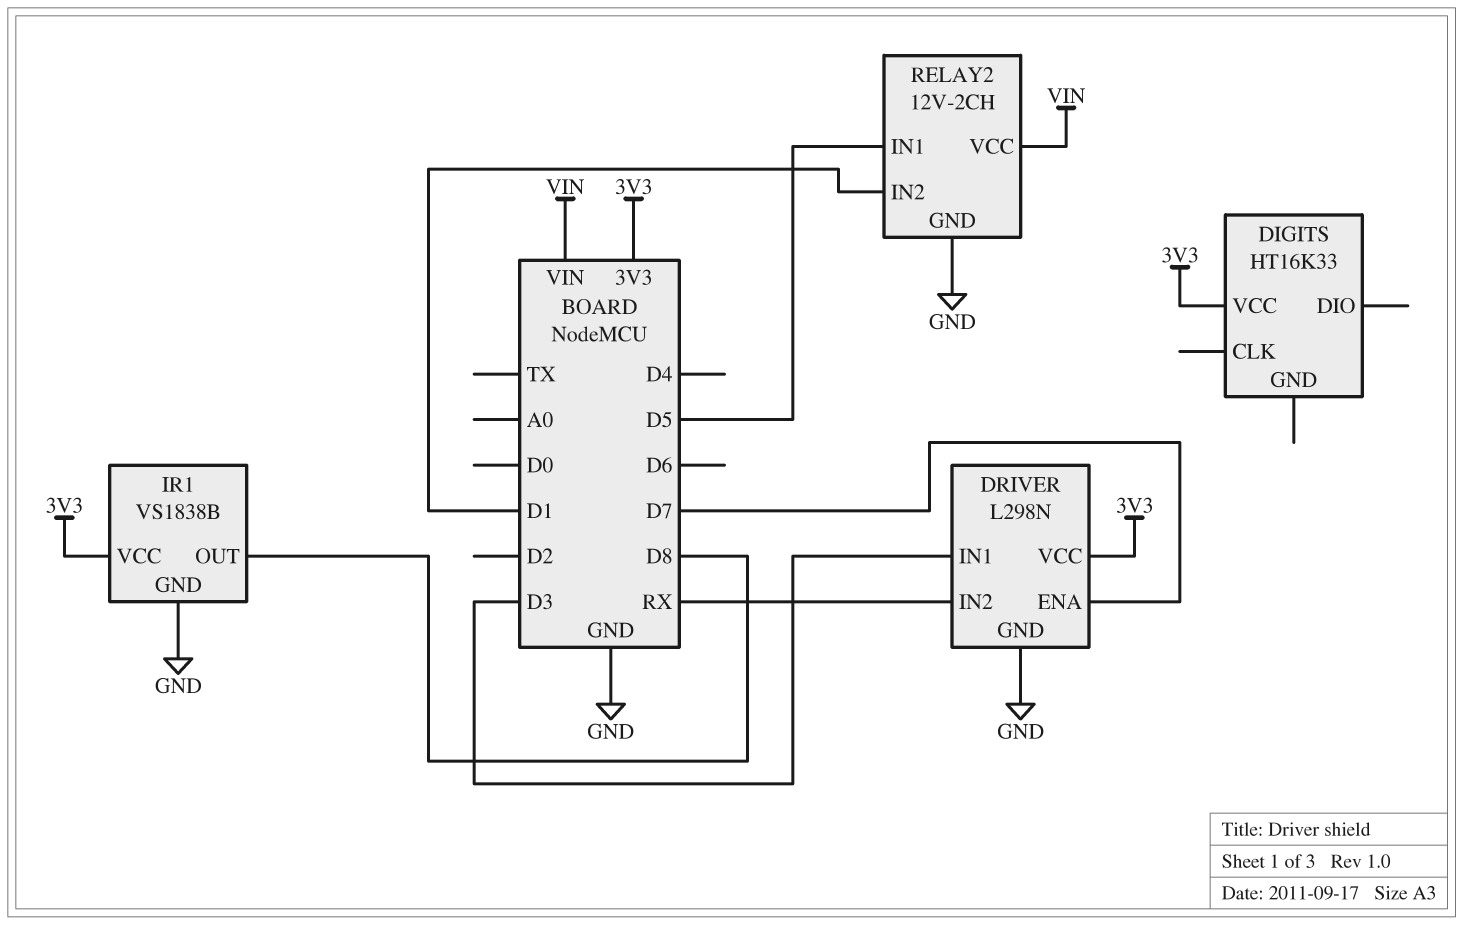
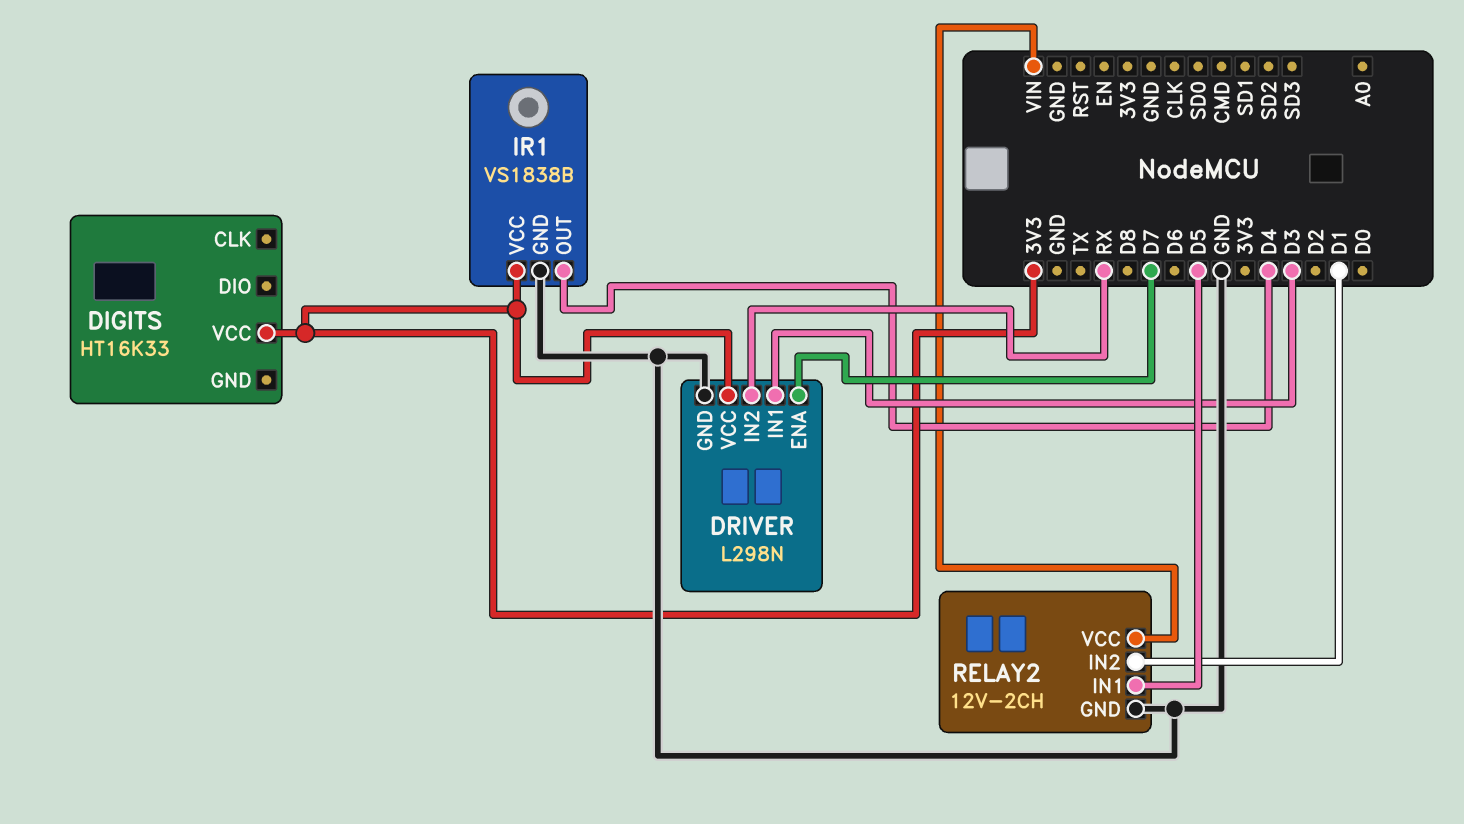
IR1 pin OUT: D8 -> D4

